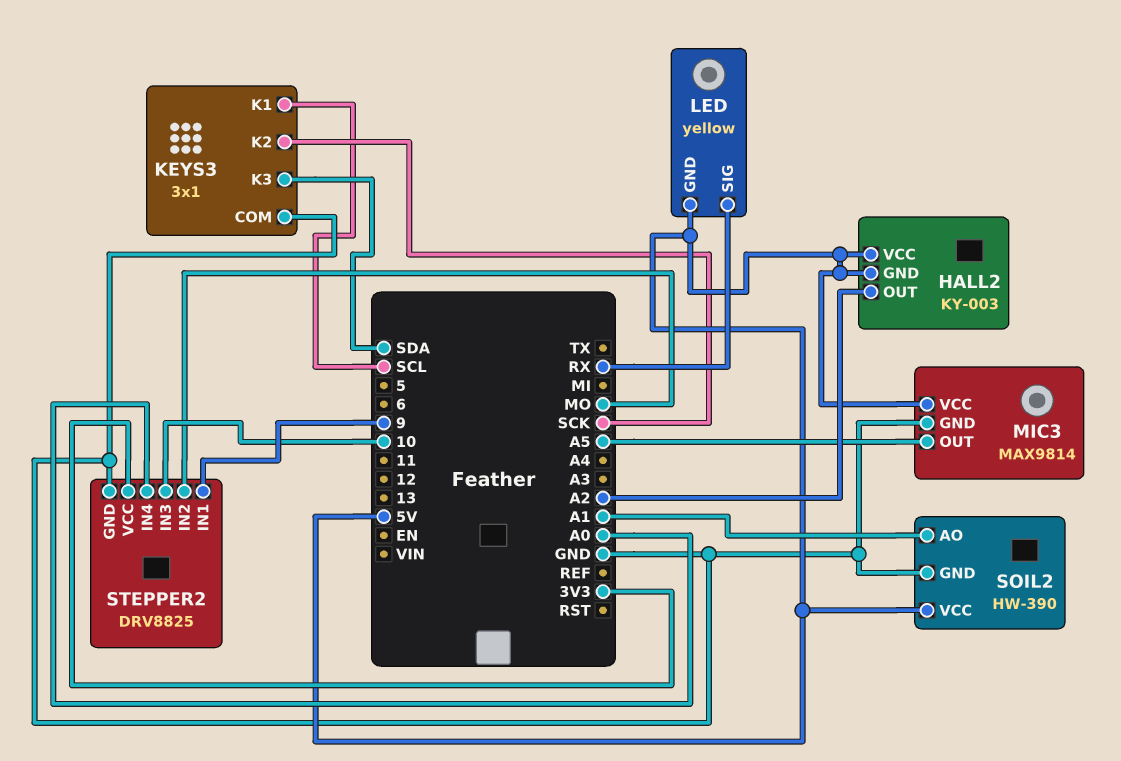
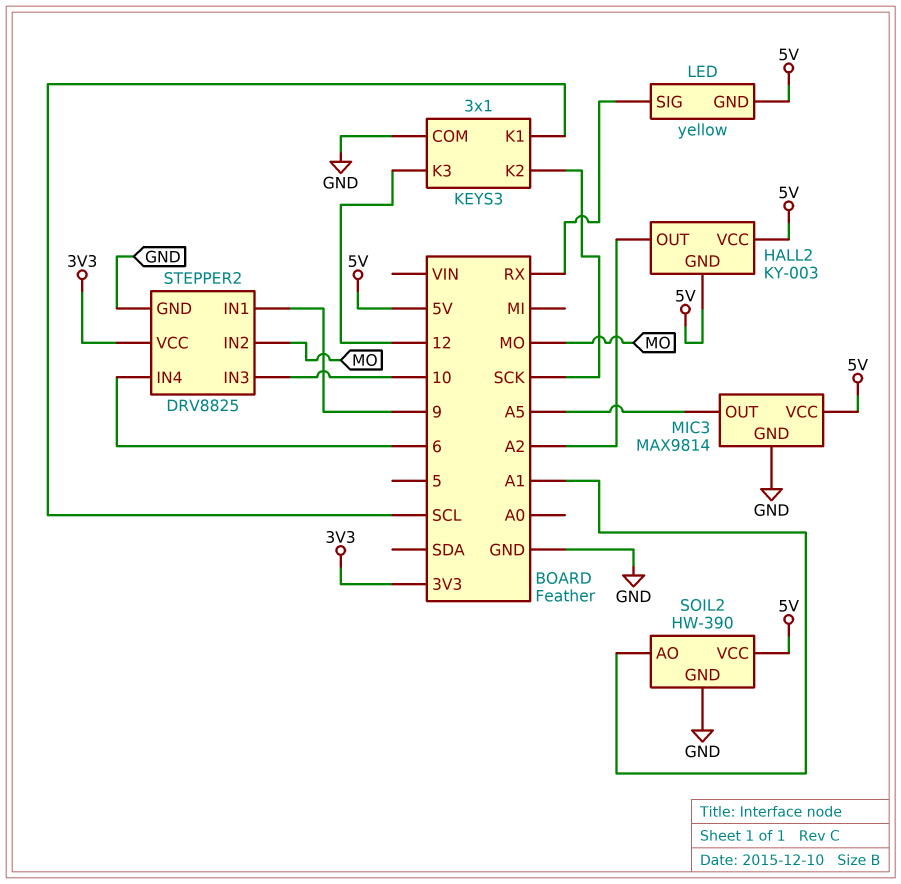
KEYS3 pin K3: SDA -> 12
STEPPER2 pin IN4: A0 -> 6

